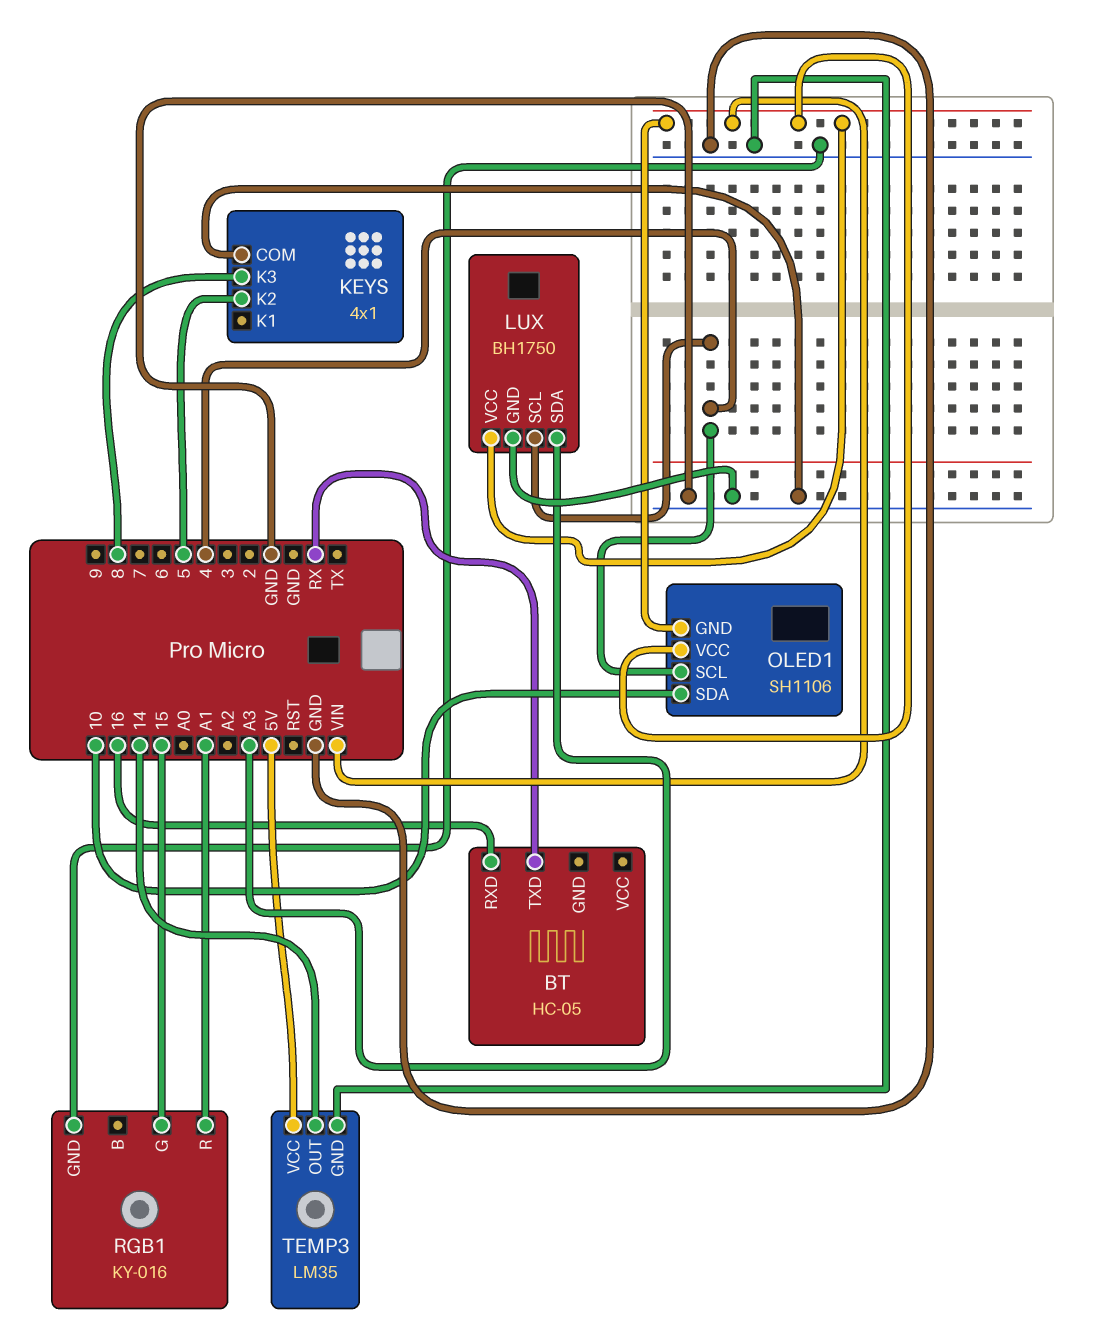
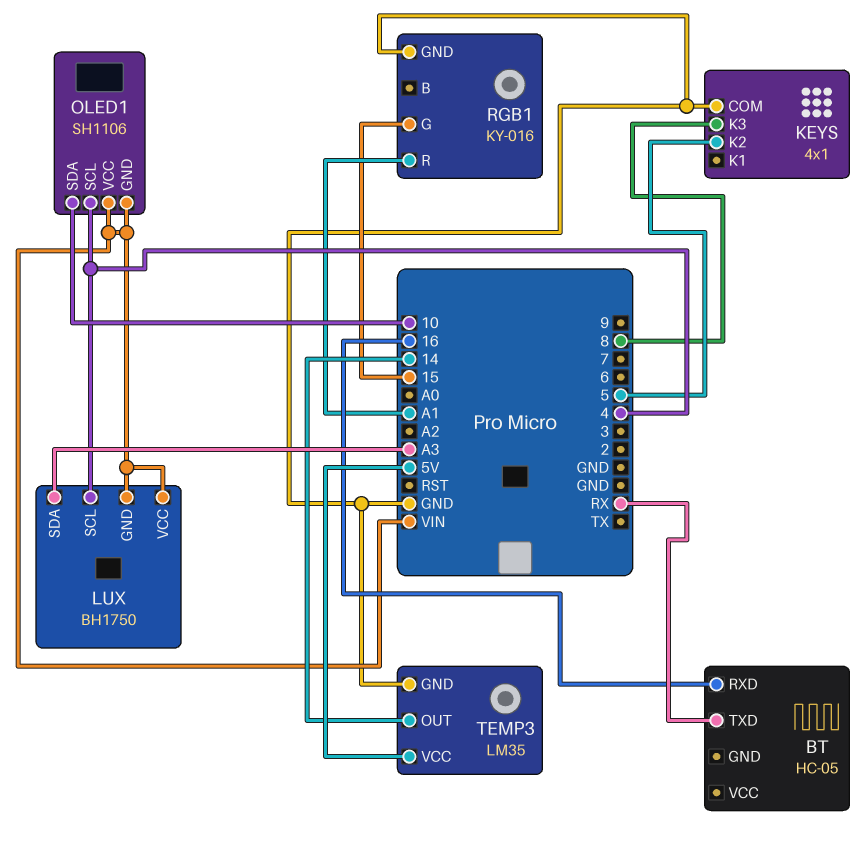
LUX pin GND: GND -> VIN

